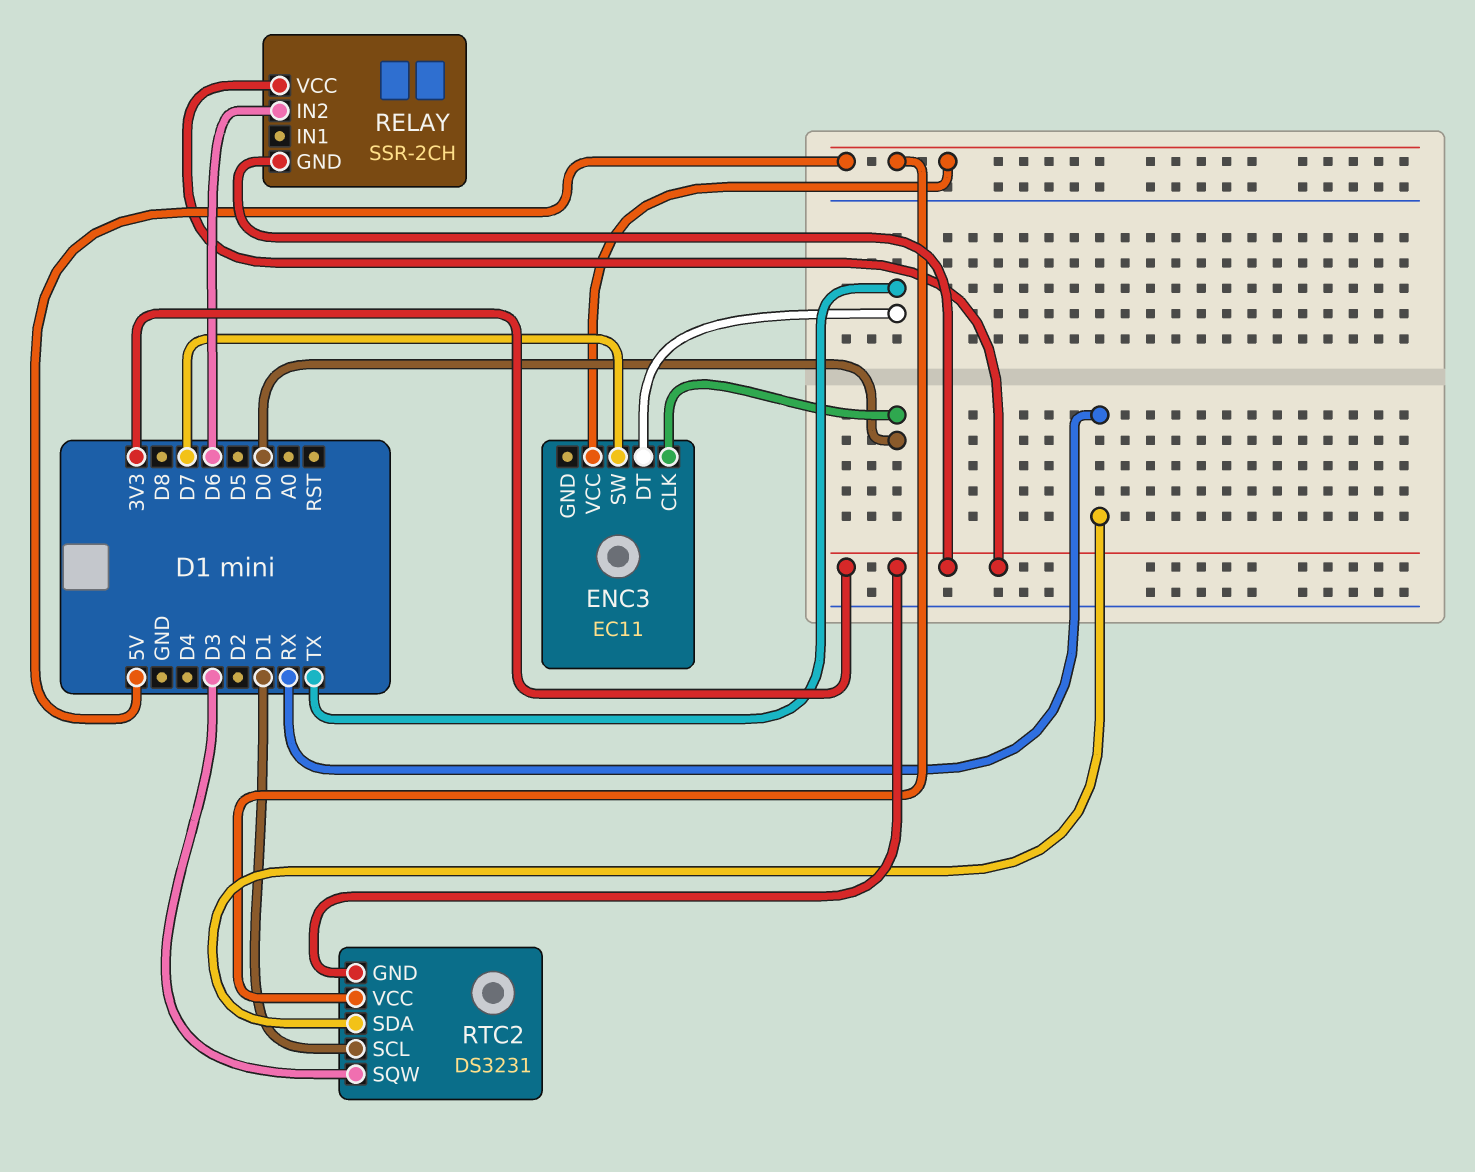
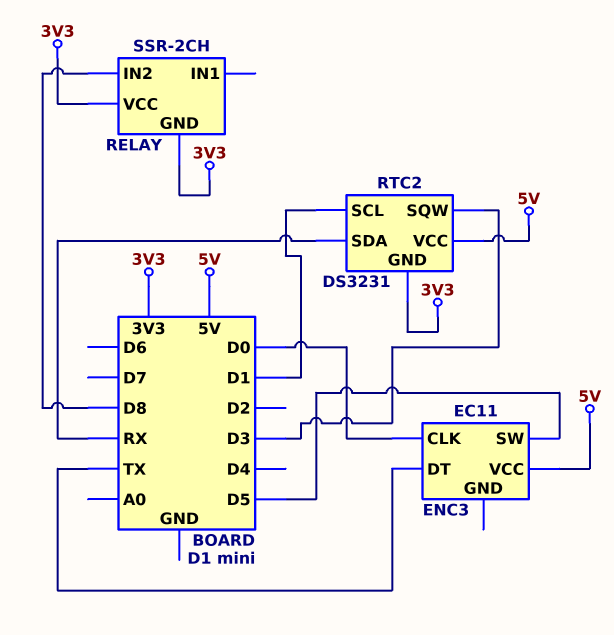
ENC3 pin SW: D7 -> D5
RELAY pin IN2: D6 -> D8

